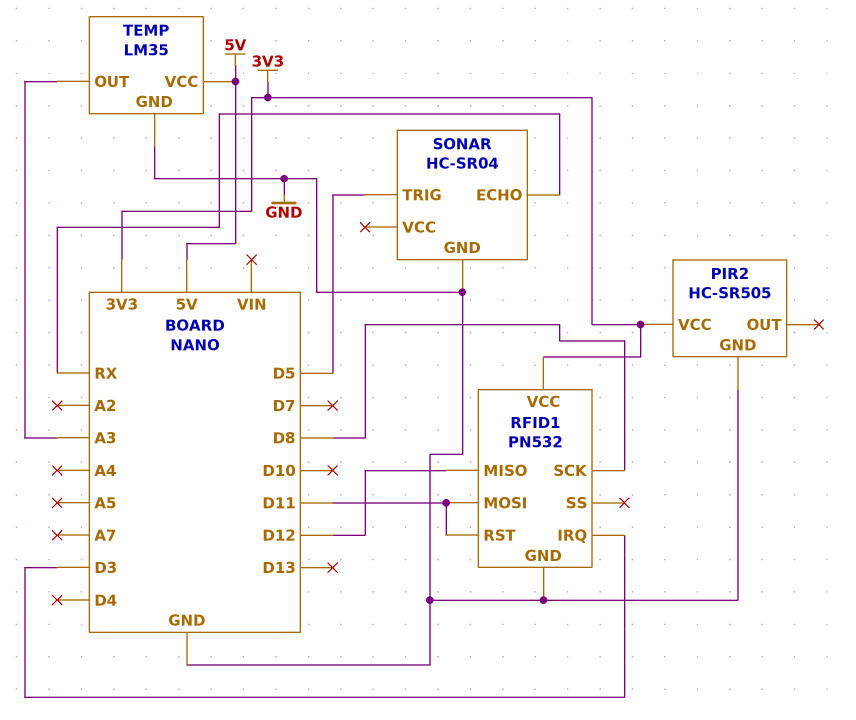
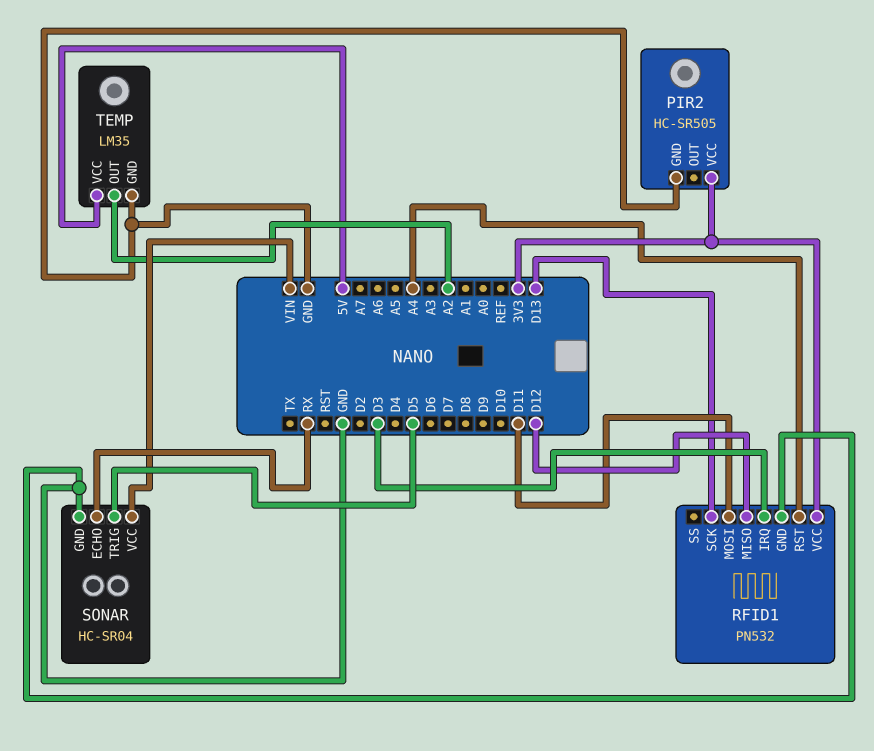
RFID1 pin RST: D11 -> A4
RFID1 pin SCK: D8 -> D13
SONAR pin VCC: none -> VIN
TEMP pin OUT: A3 -> A2

